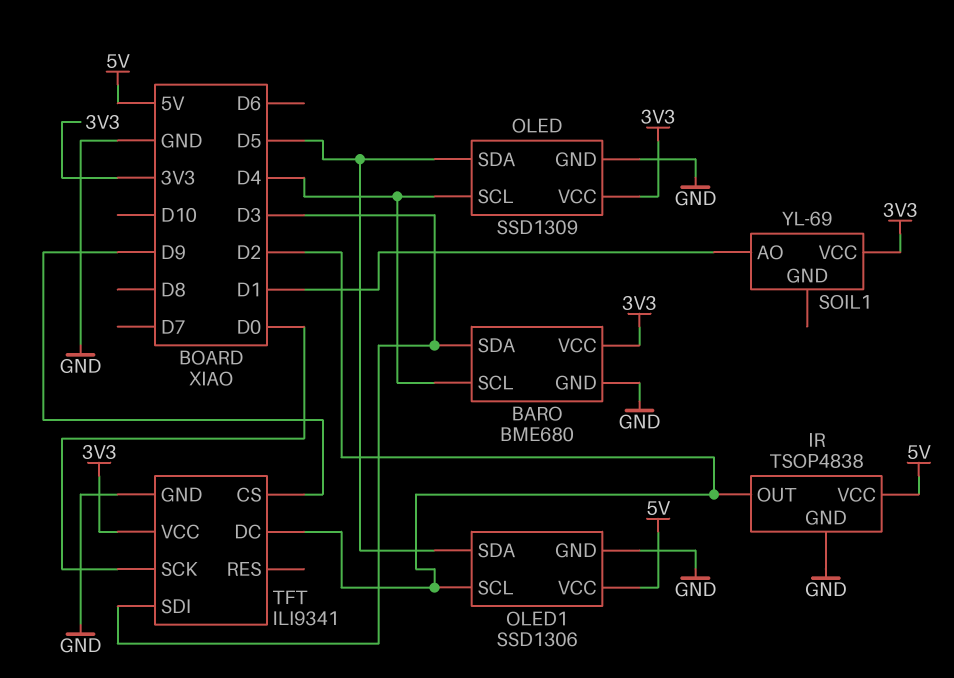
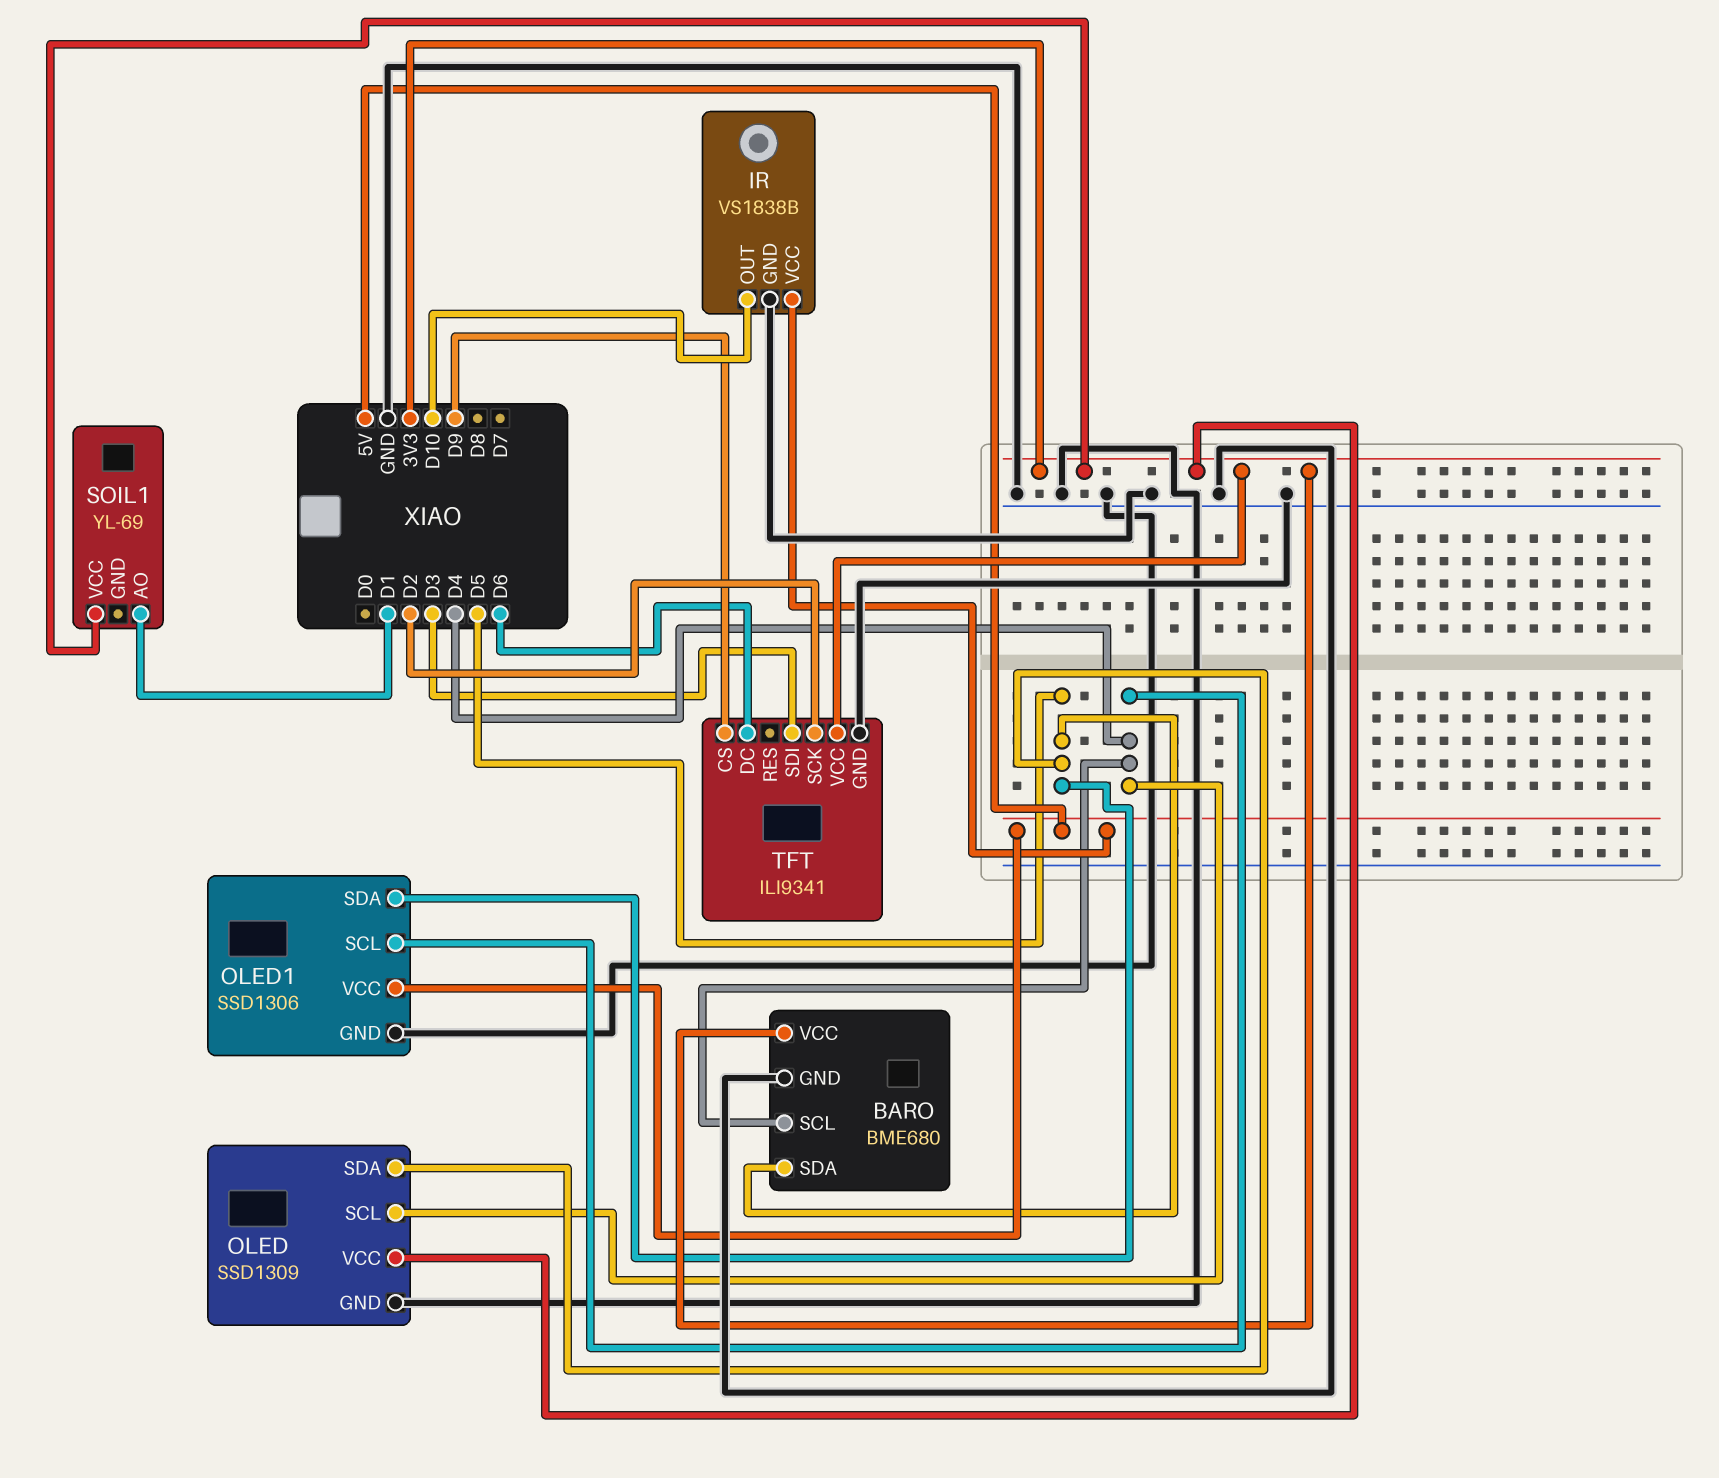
BARO pin SDA: D3 -> D5
IR: TSOP4838 -> VS1838B
IR pin OUT: D2 -> D10
OLED1 pin SCL: D2 -> D4
TFT pin DC: D2 -> D6
TFT pin SCK: D0 -> D2

